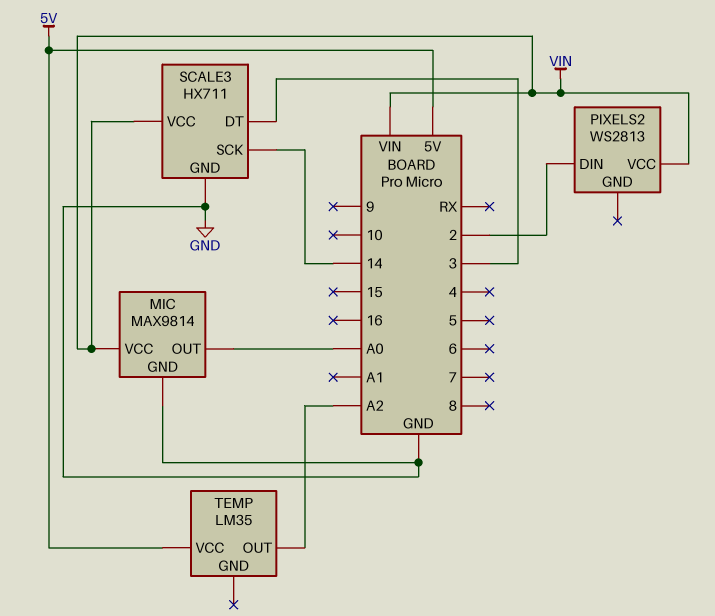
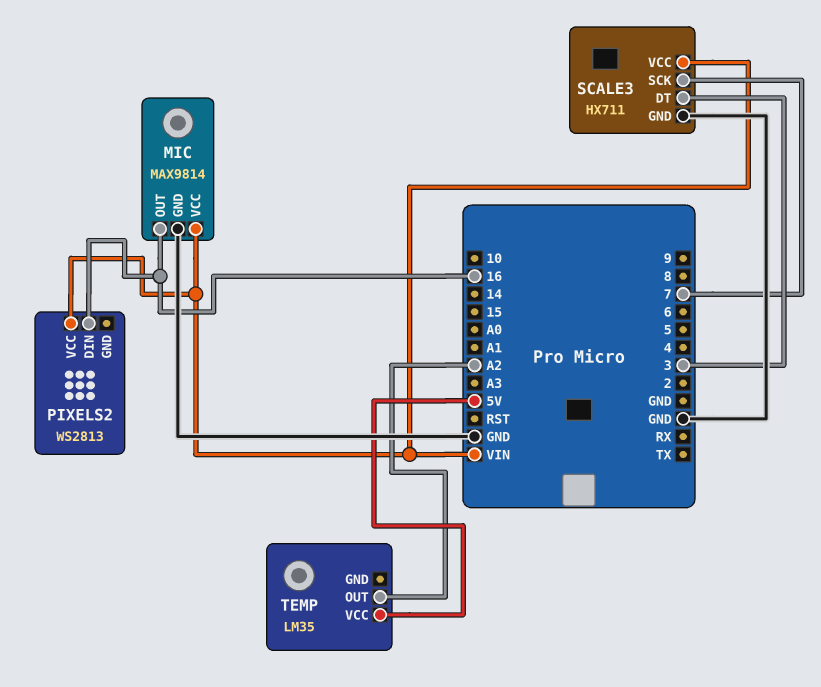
MIC pin OUT: A0 -> 16
PIXELS2 pin DIN: 2 -> 16
SCALE3 pin SCK: 14 -> 7

